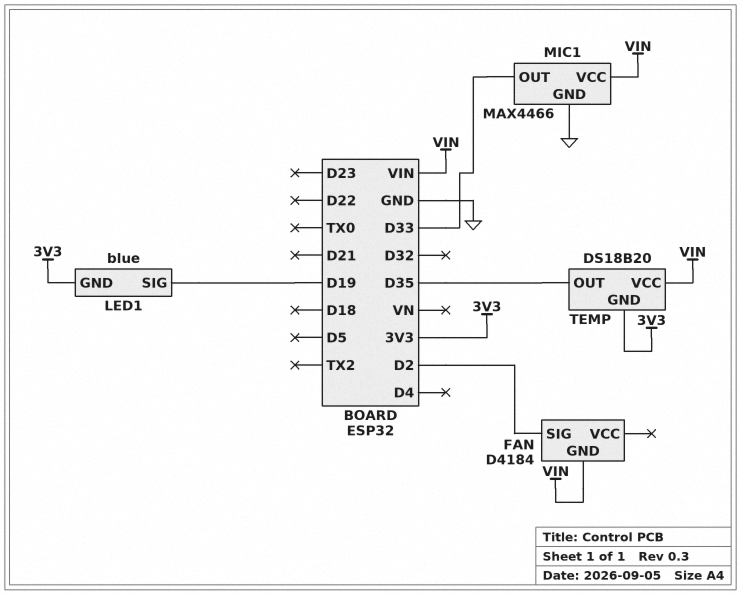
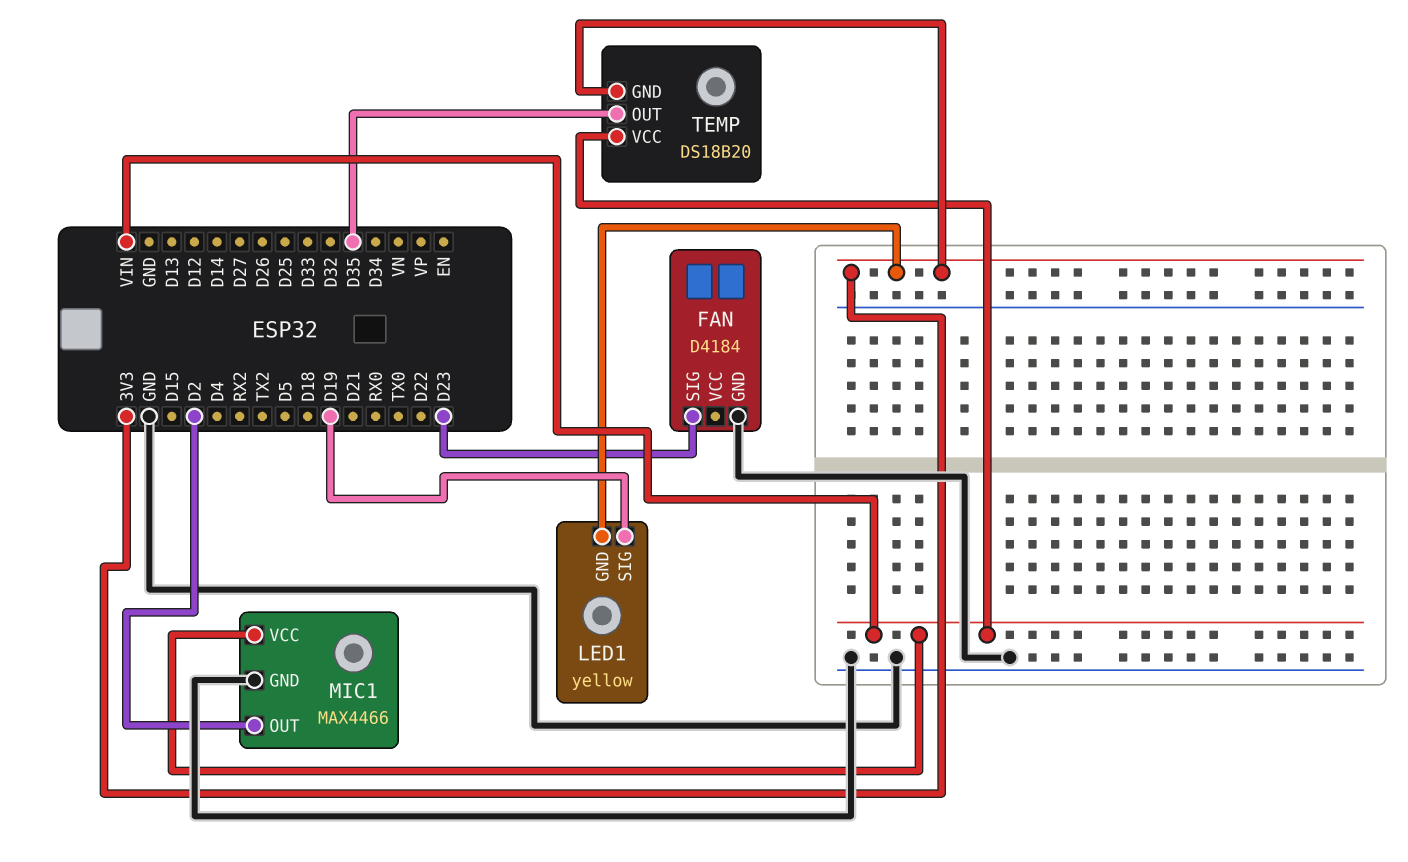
FAN pin GND: VIN -> GND
FAN pin SIG: D2 -> D23
LED1: blue -> yellow
MIC1 pin OUT: D33 -> D2

